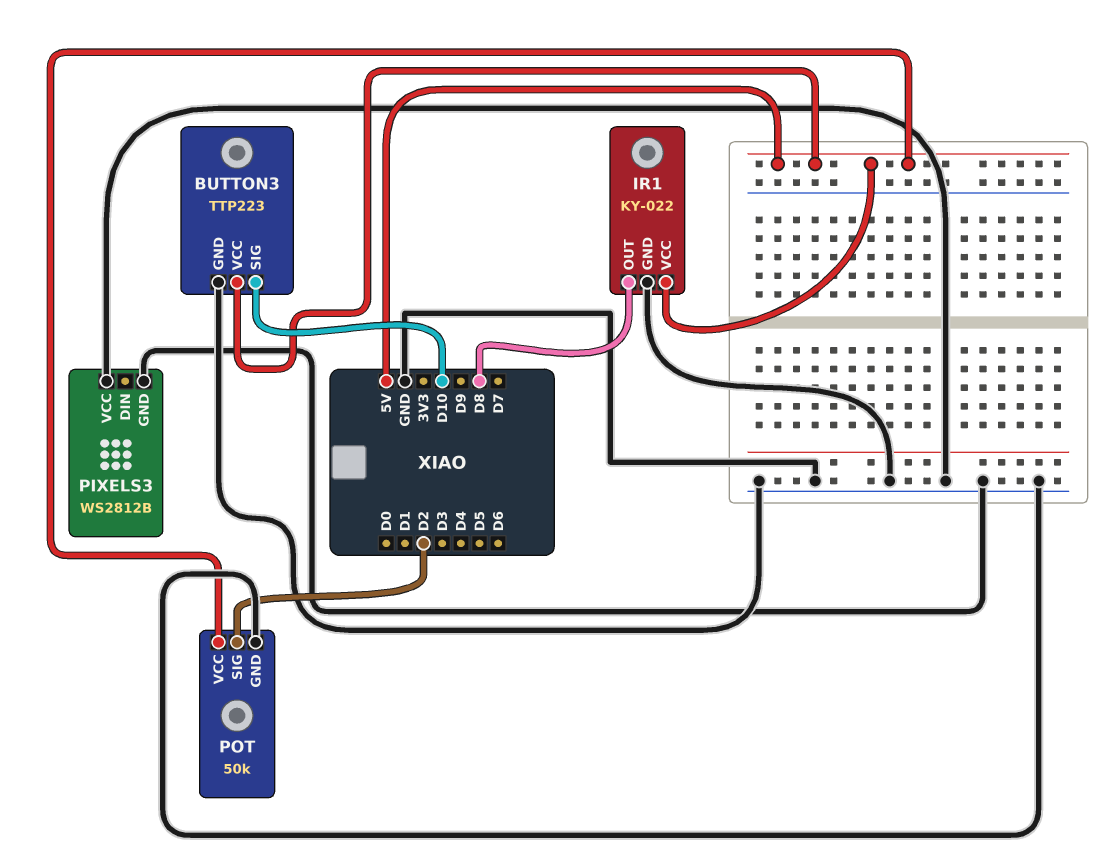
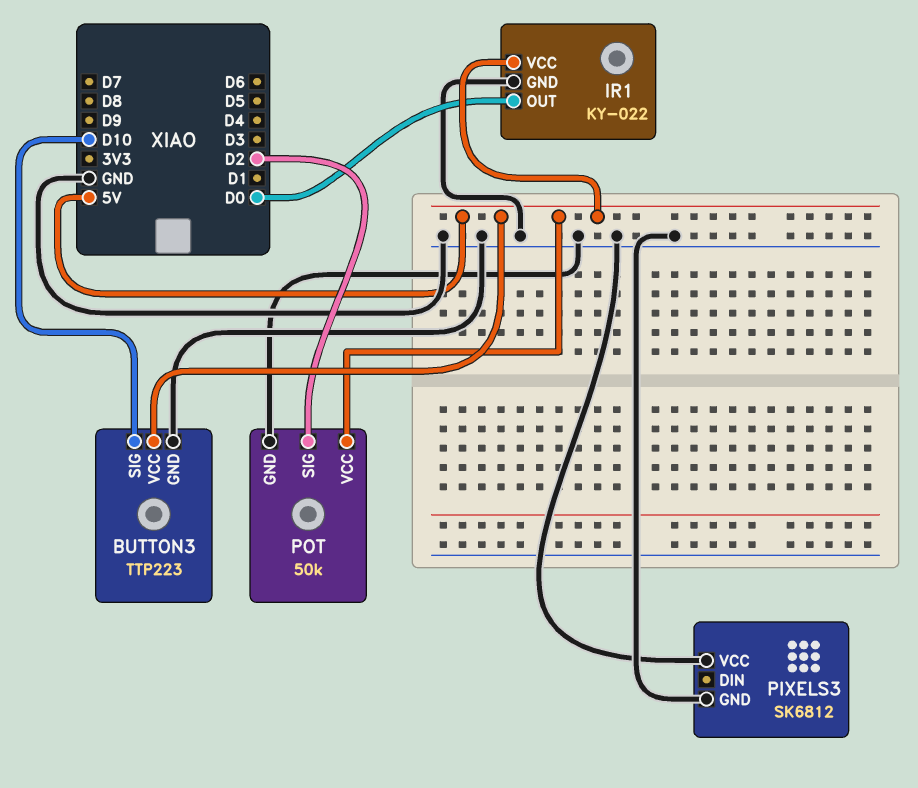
IR1 pin OUT: D8 -> D0
PIXELS3: WS2812B -> SK6812

